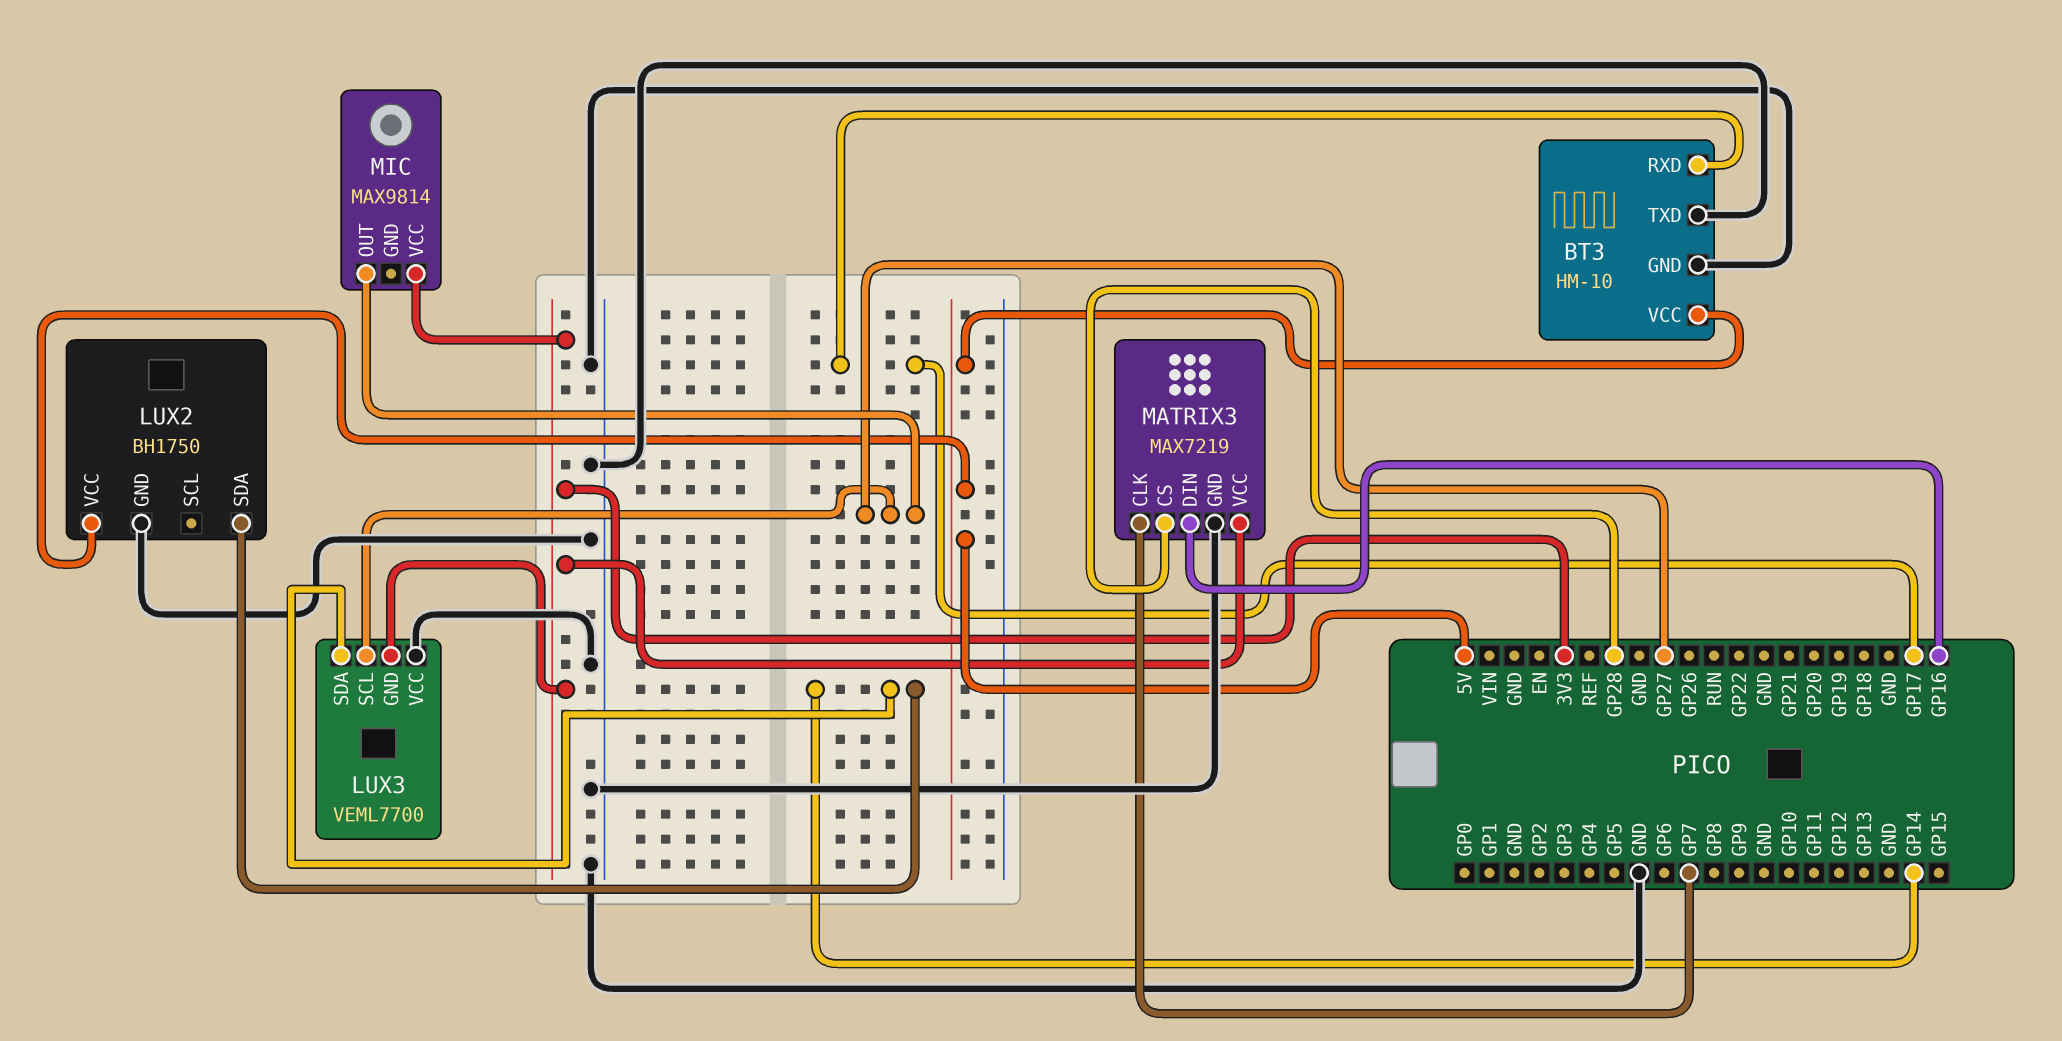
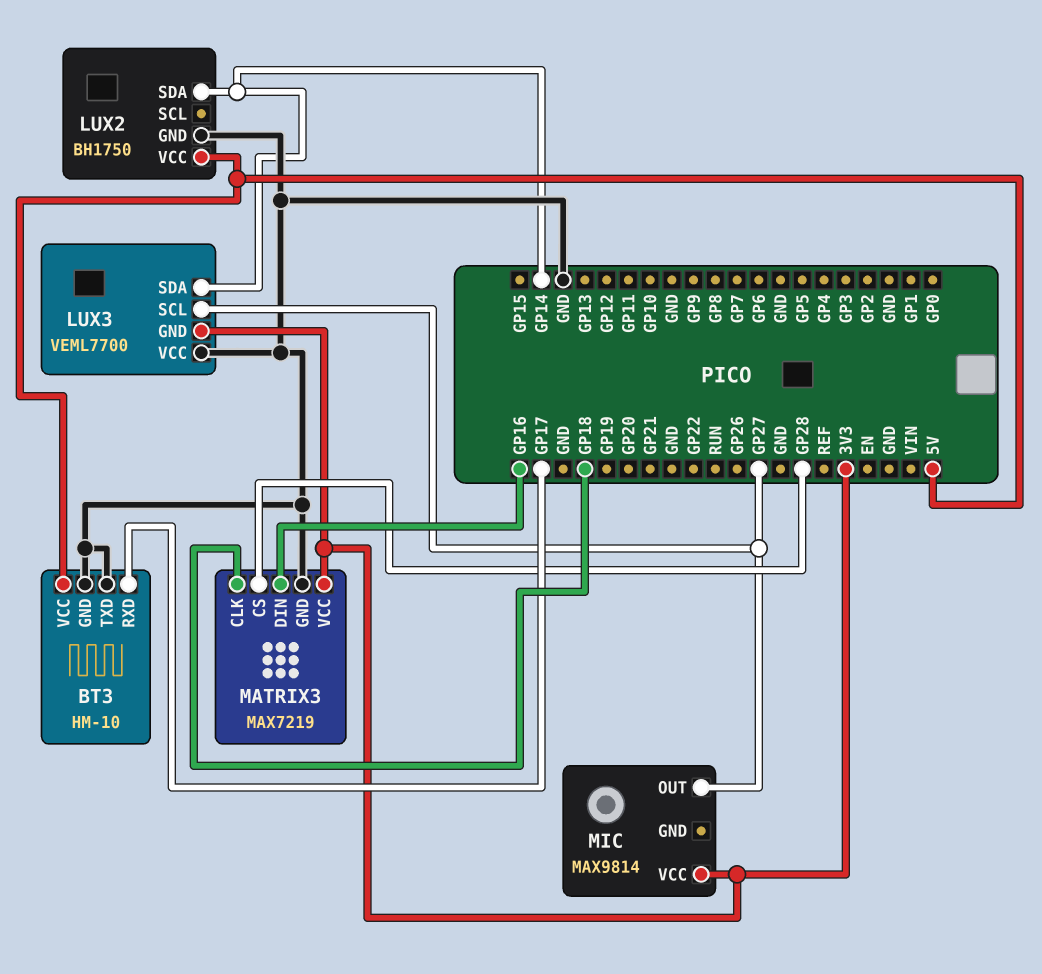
MATRIX3 pin CLK: GP7 -> GP18

